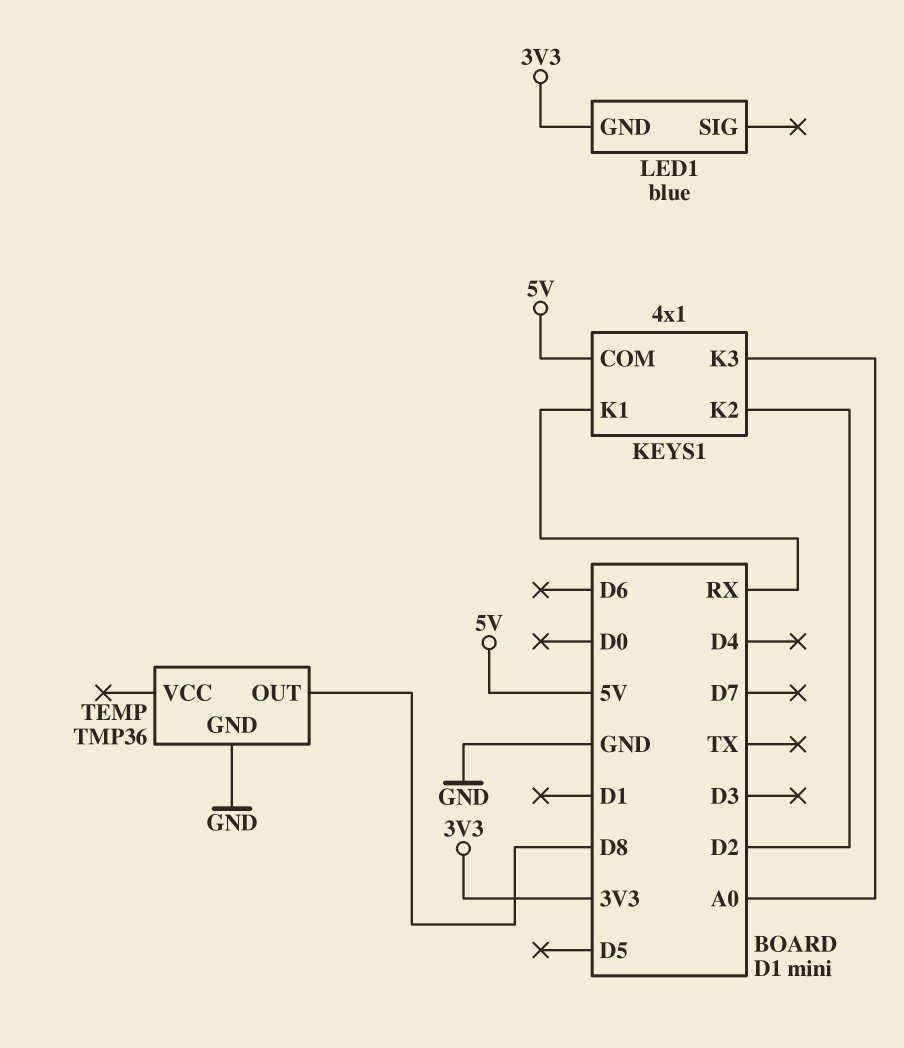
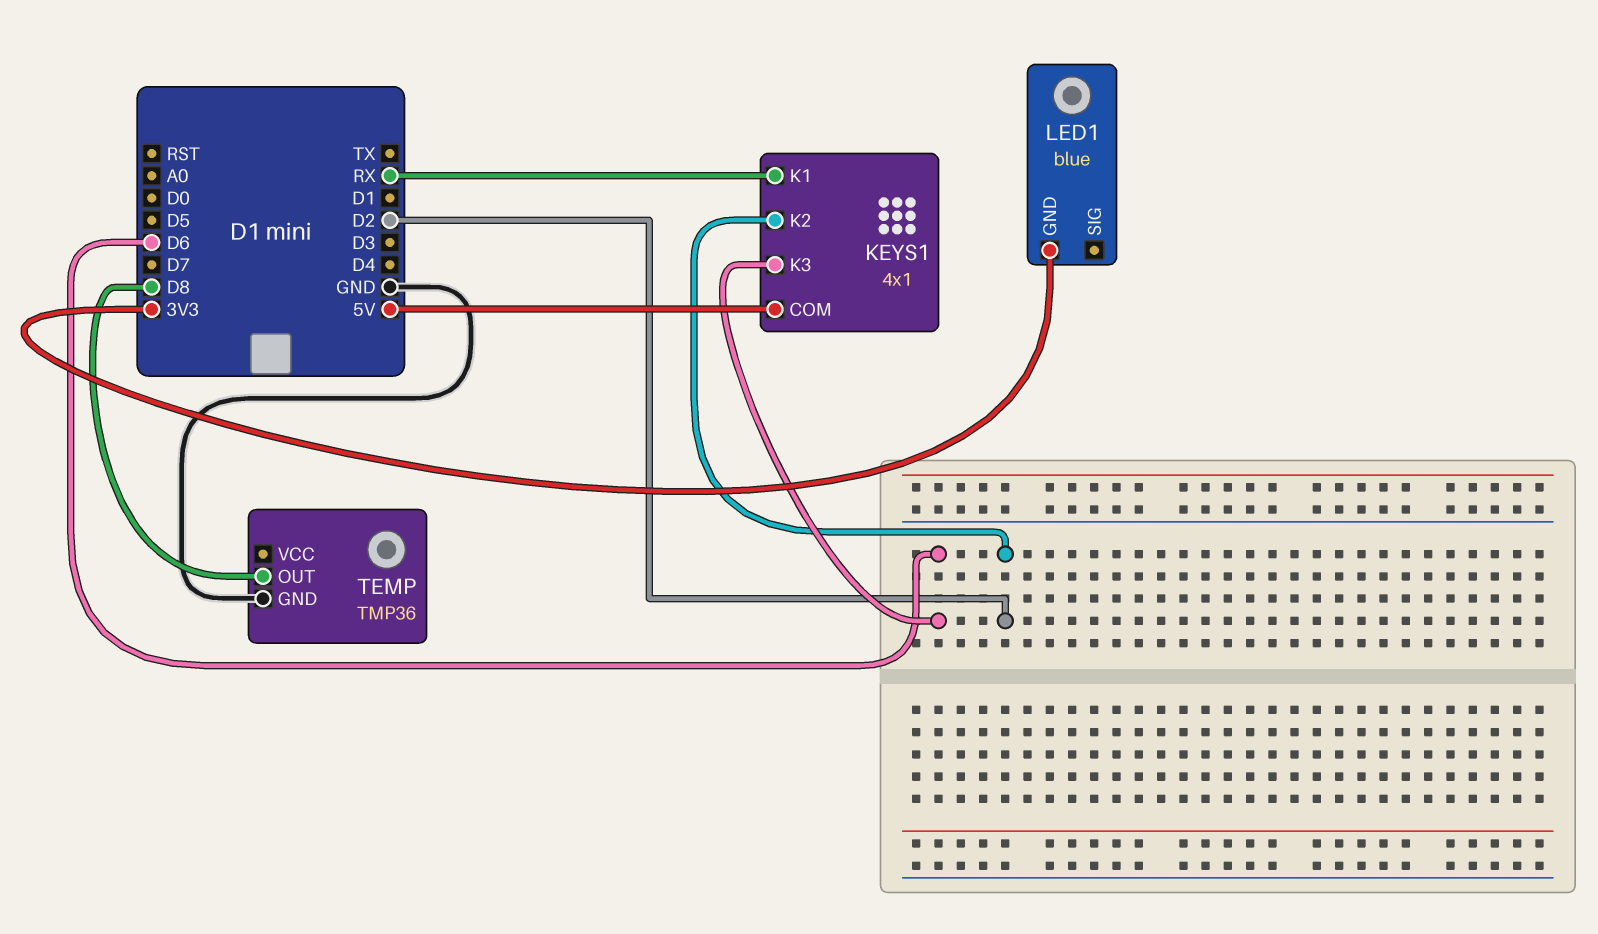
KEYS1 pin K3: A0 -> D6

